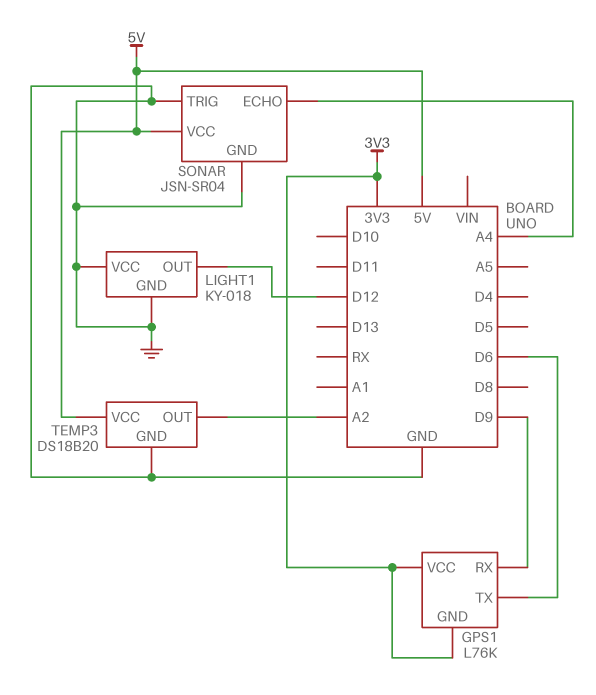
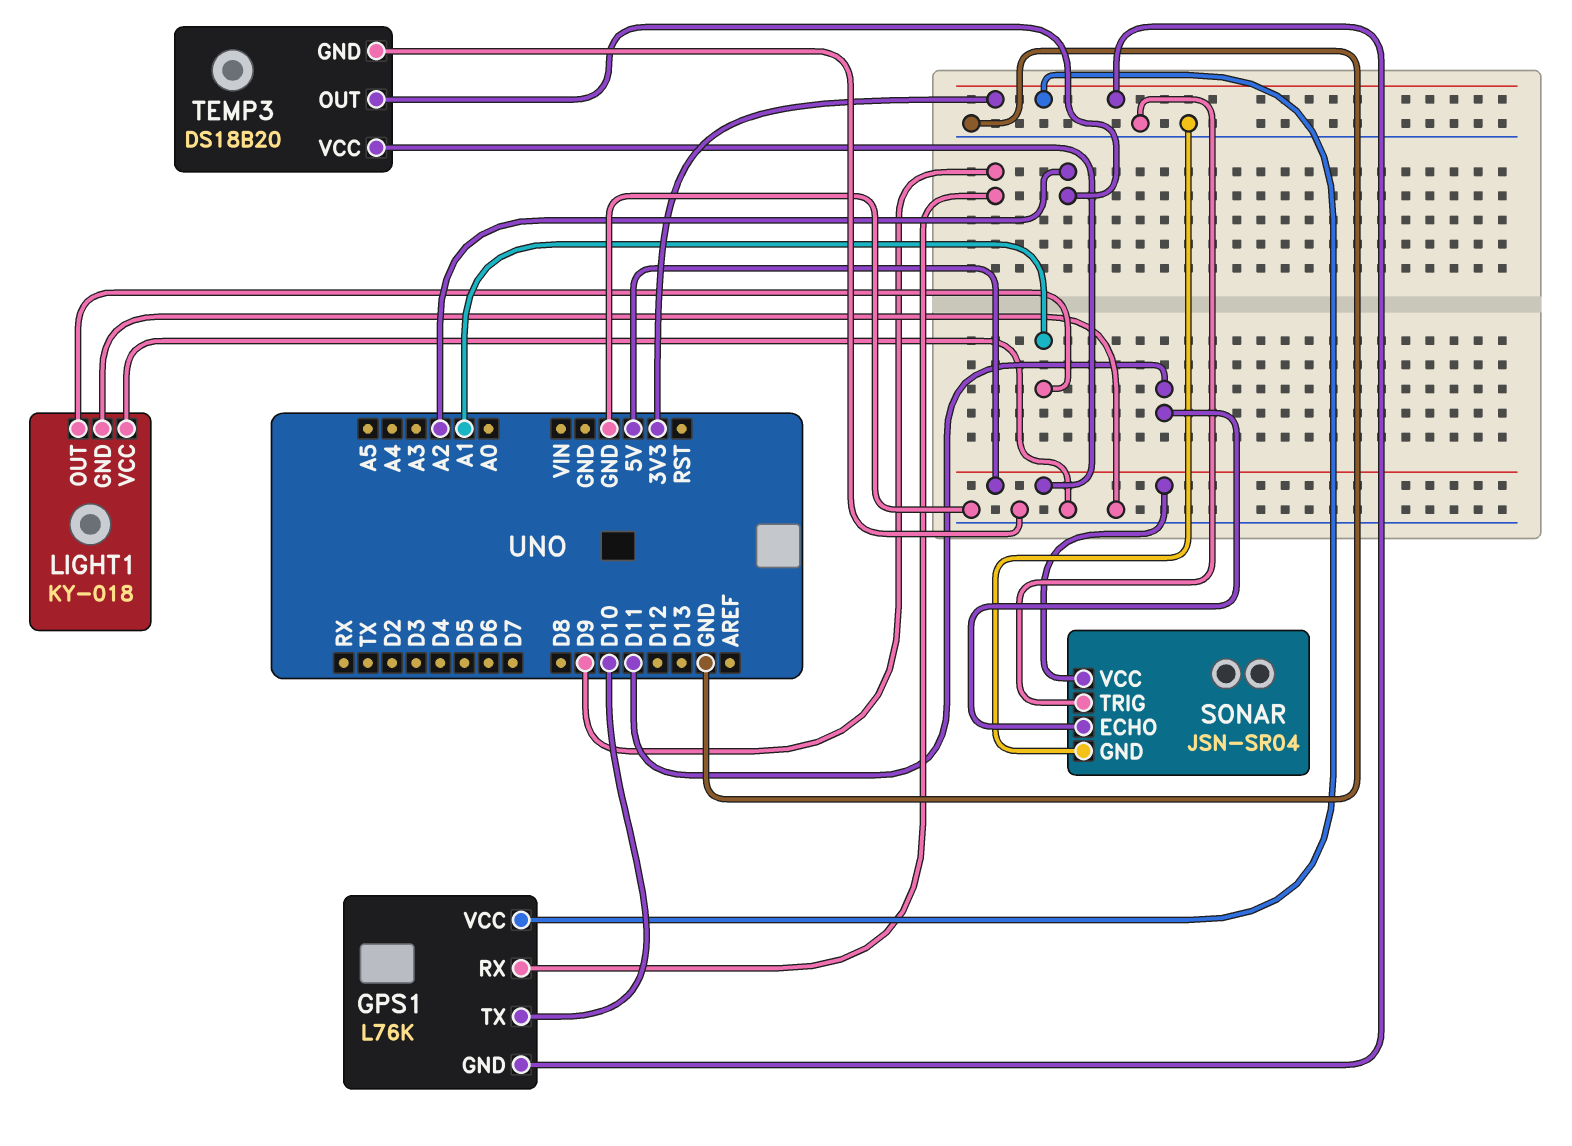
GPS1 pin TX: D6 -> D10
LIGHT1 pin OUT: D12 -> A1
SONAR pin ECHO: A4 -> D11

